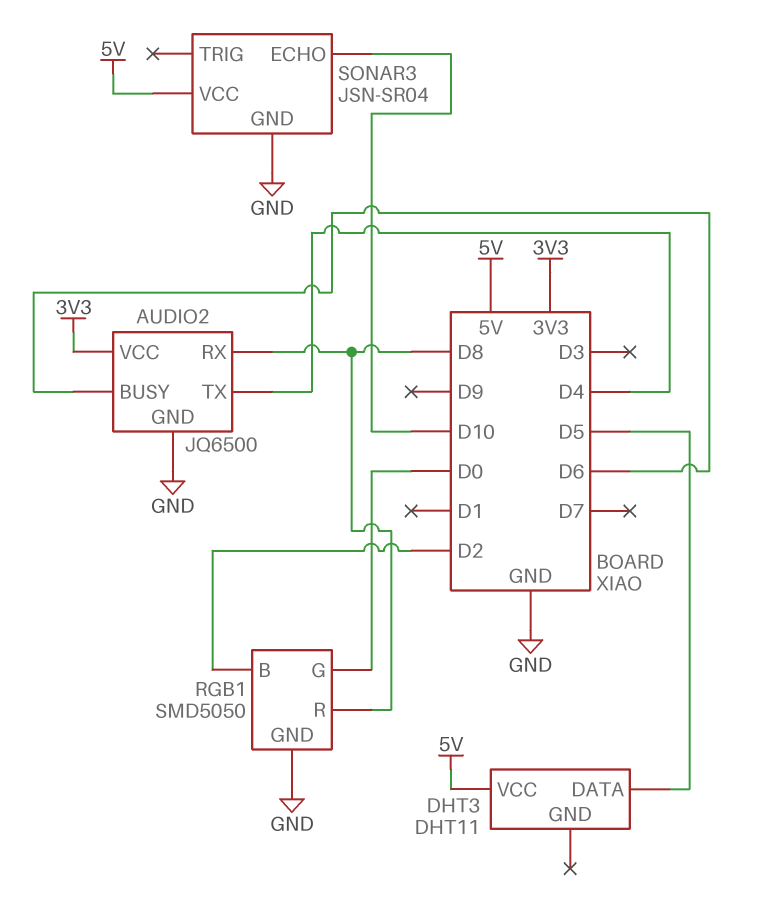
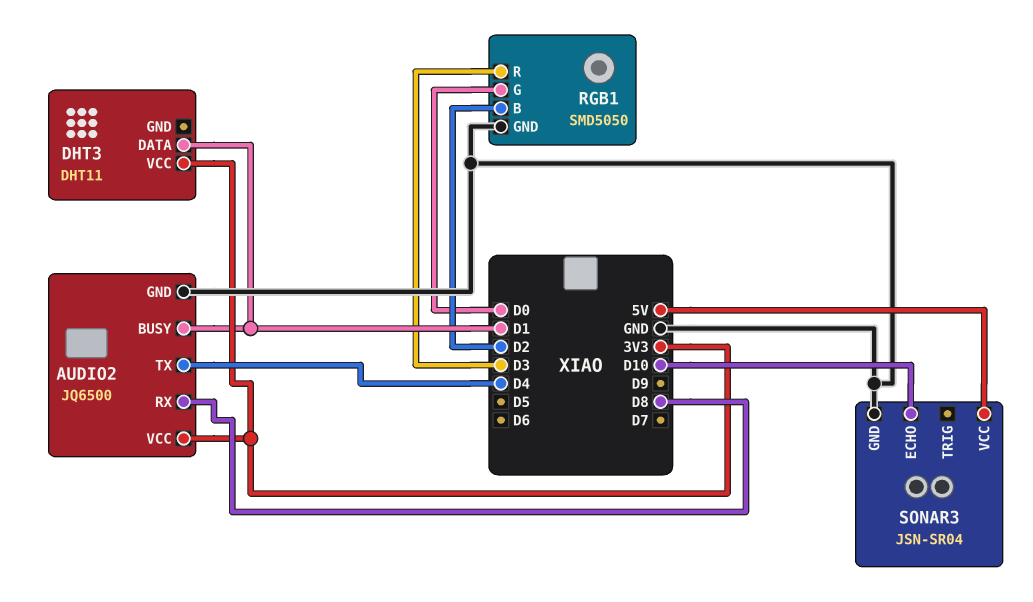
AUDIO2 pin BUSY: D6 -> D1
DHT3 pin DATA: D5 -> D1
DHT3 pin VCC: 5V -> 3V3
RGB1 pin R: D8 -> D3

